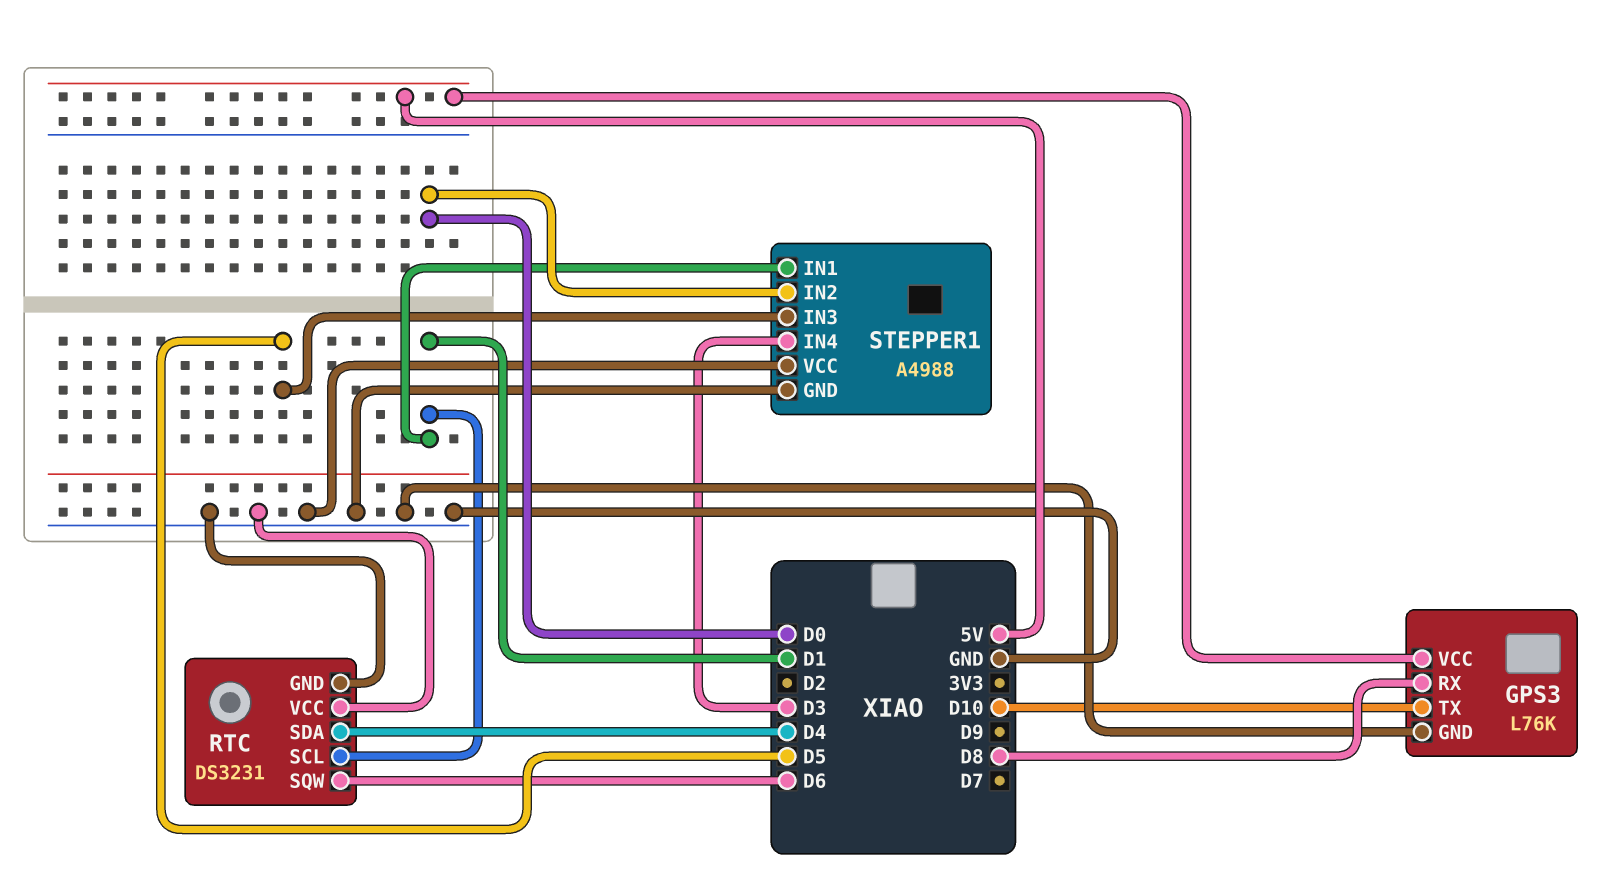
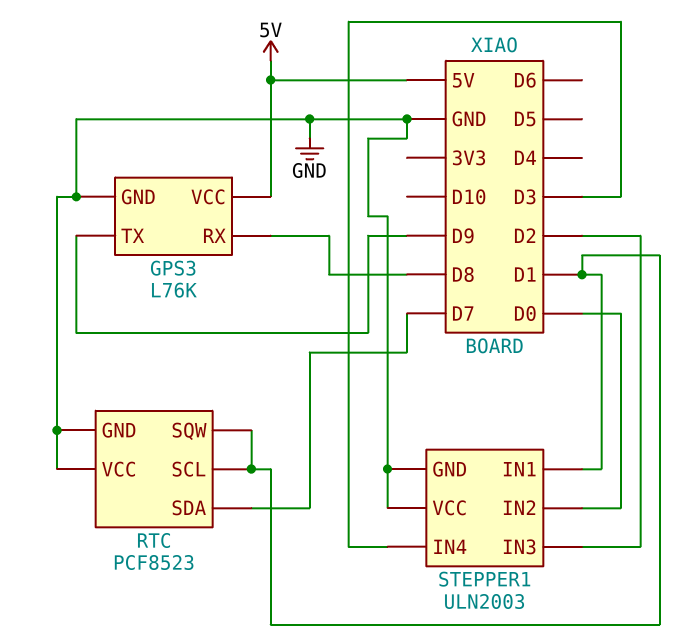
GPS3 pin TX: D10 -> D9
RTC: DS3231 -> PCF8523
RTC pin SDA: D4 -> D7
RTC pin SQW: D6 -> D1
STEPPER1: A4988 -> ULN2003
STEPPER1 pin IN3: D5 -> D2

